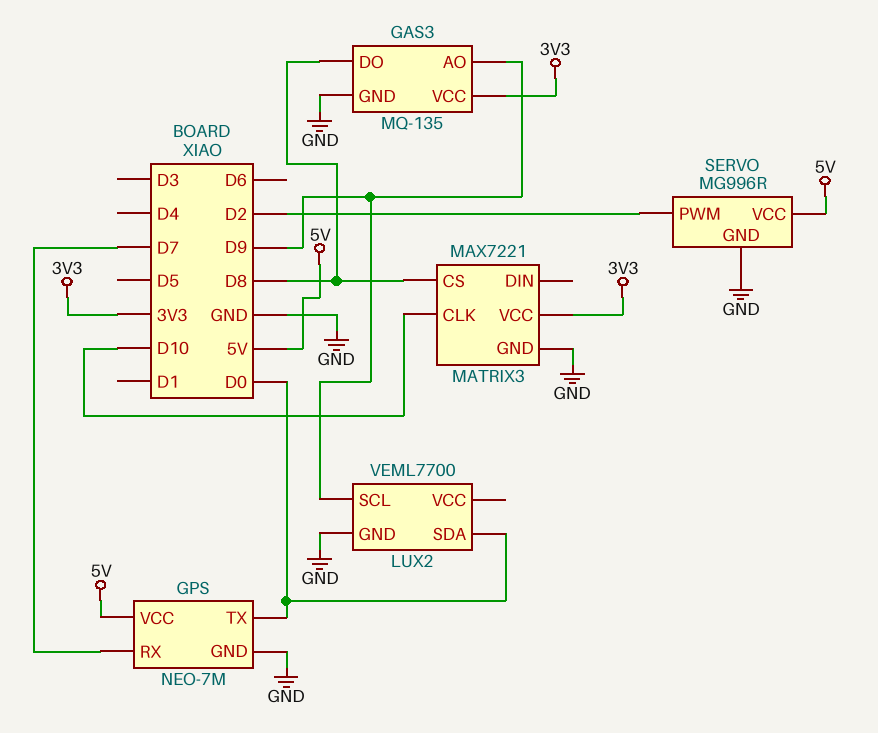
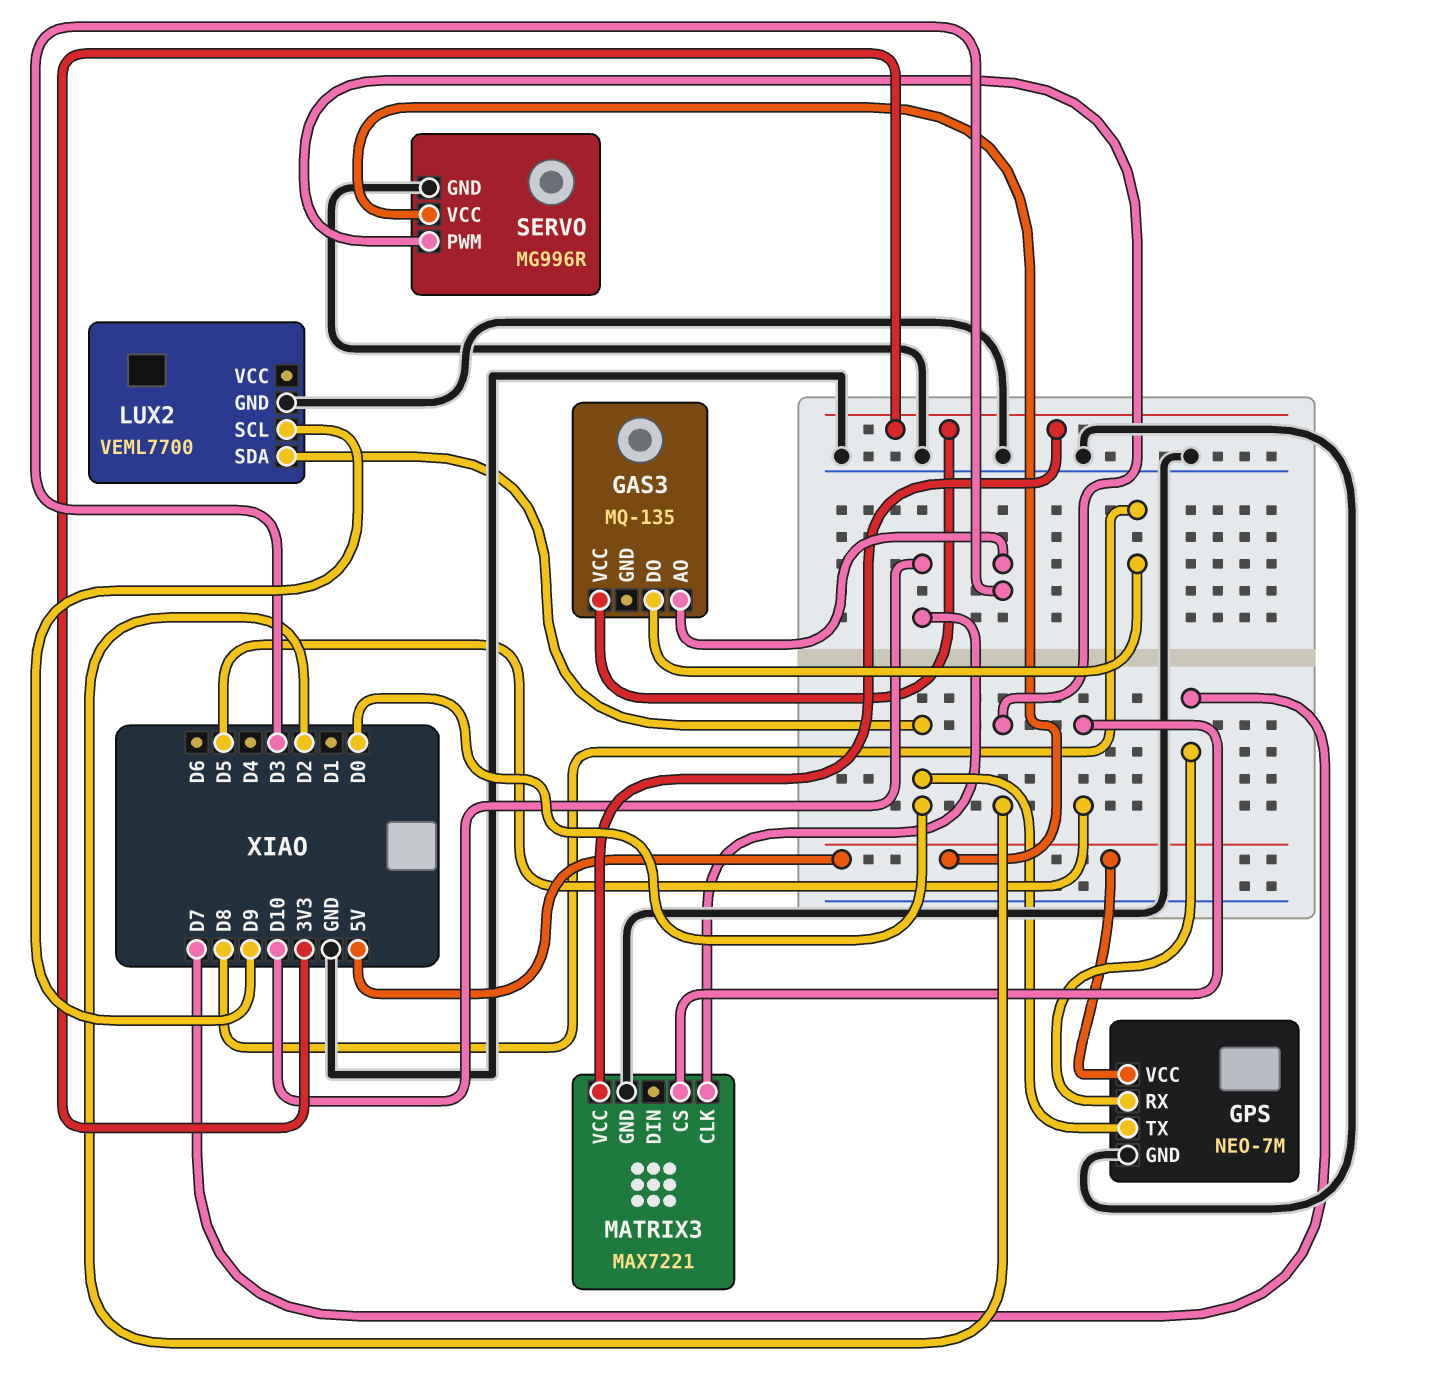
GAS3 pin AO: D9 -> D3
GAS3 pin GND: GND -> none
MATRIX3 pin CS: D8 -> D5

